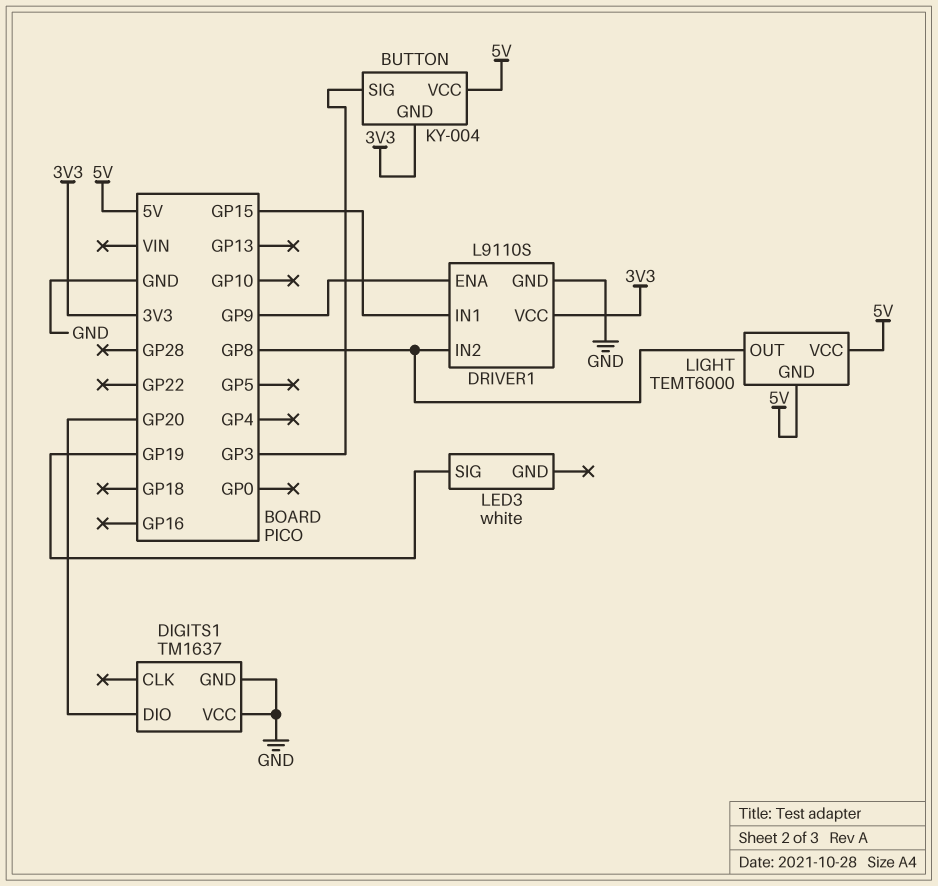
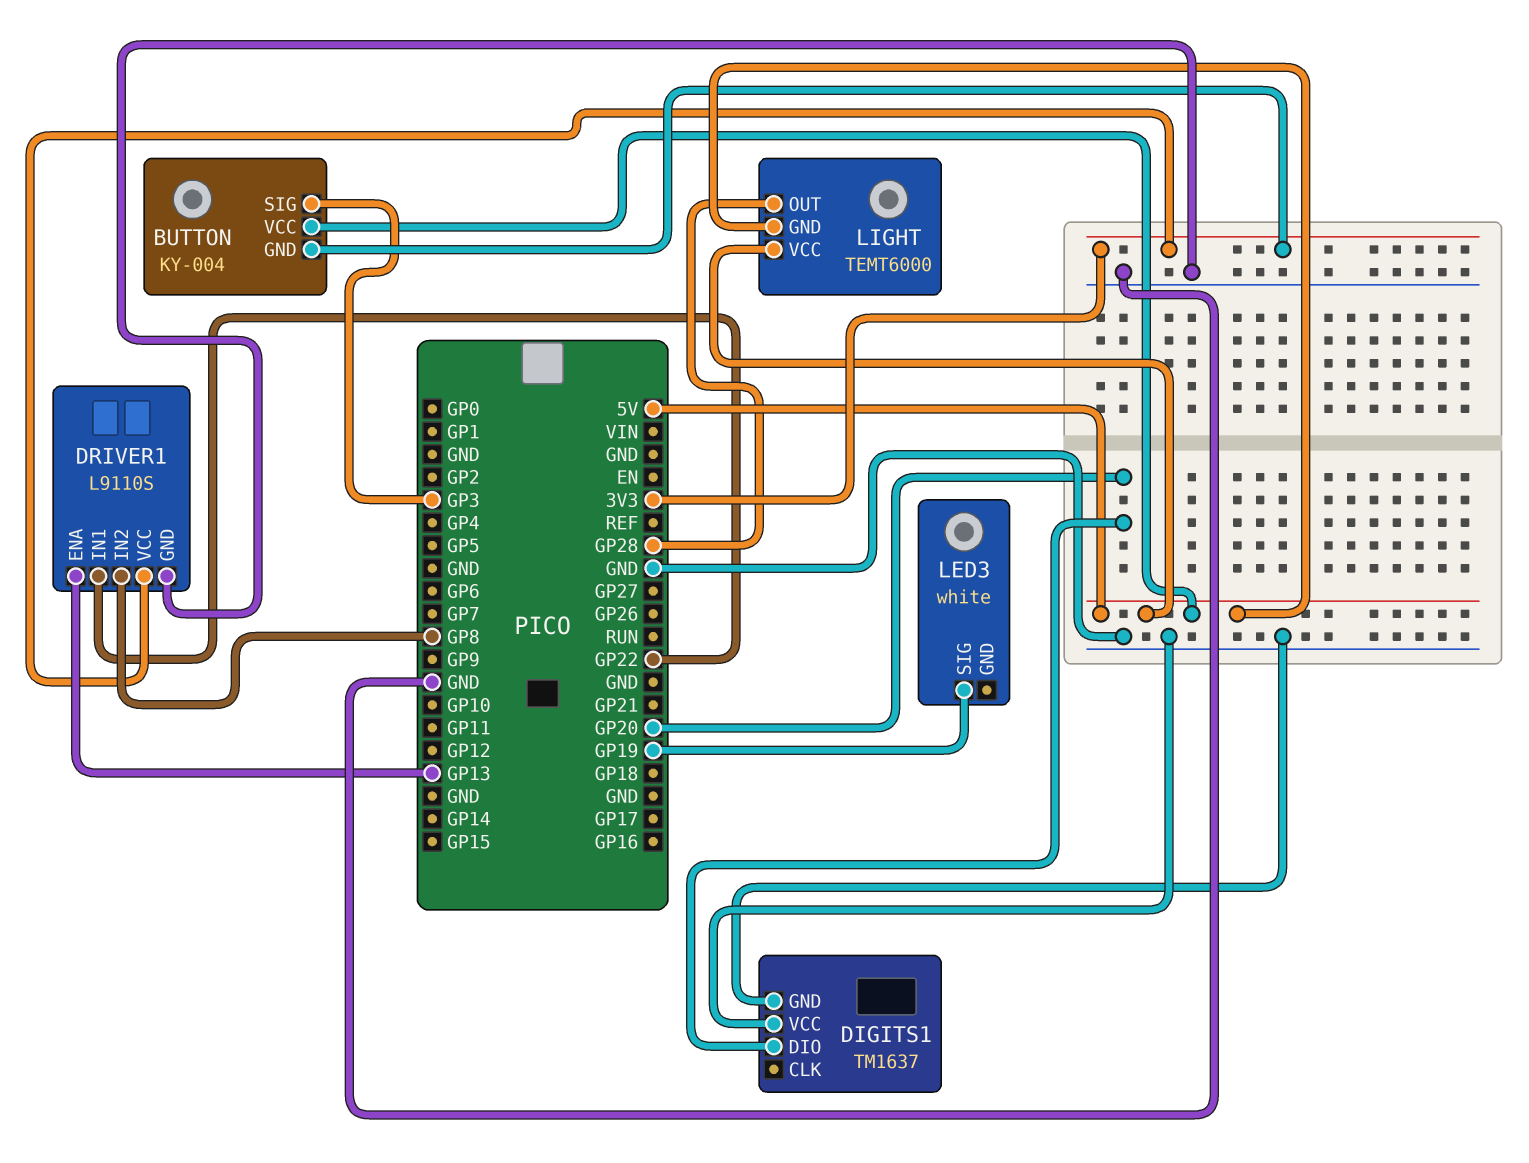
DRIVER1 pin ENA: GP9 -> GP13
DRIVER1 pin IN1: GP15 -> GP22
LIGHT pin OUT: GP8 -> GP28

